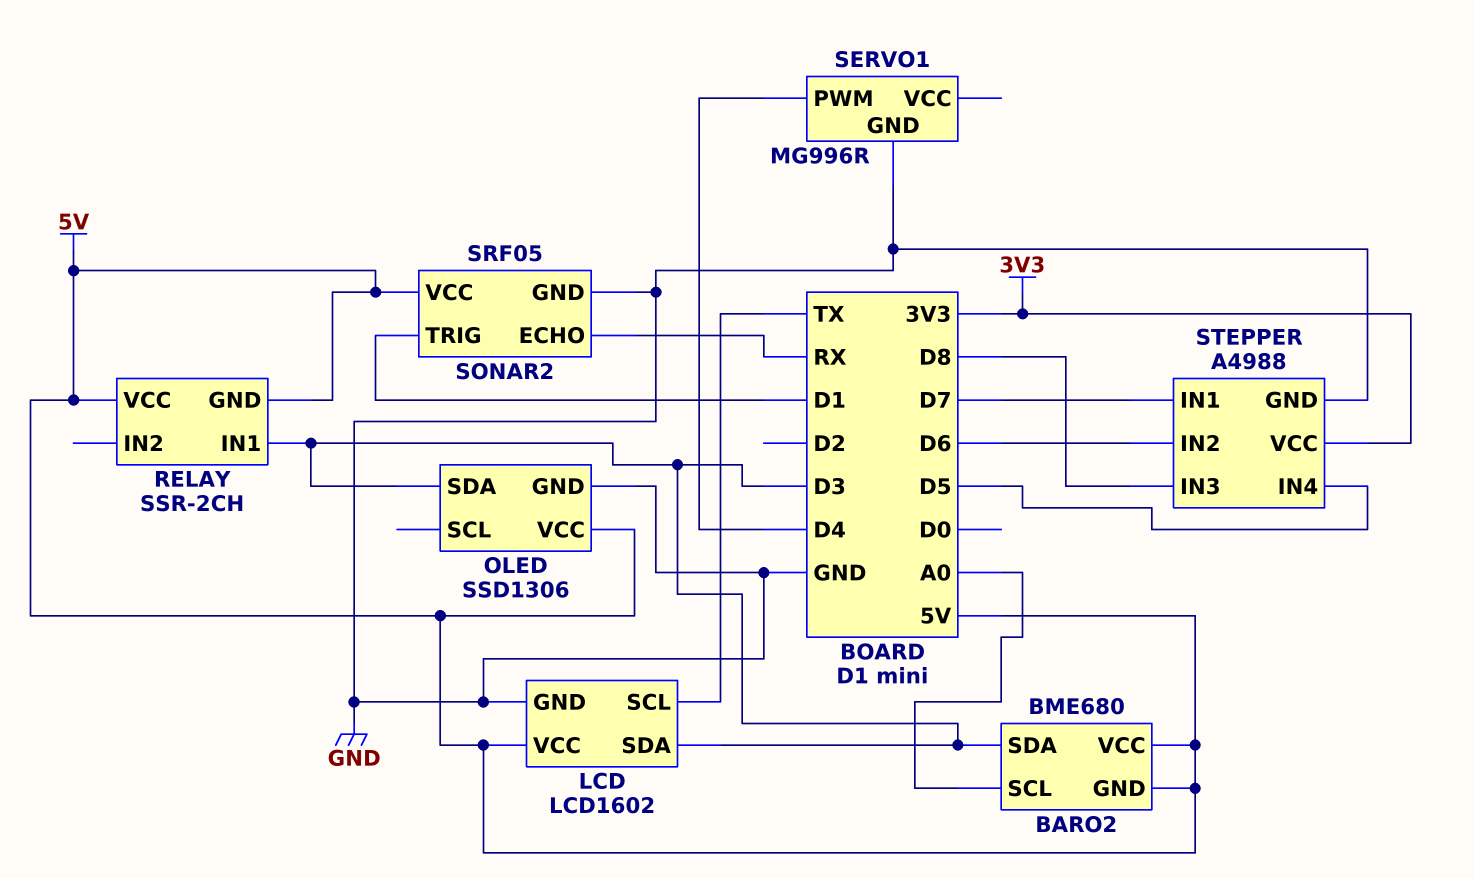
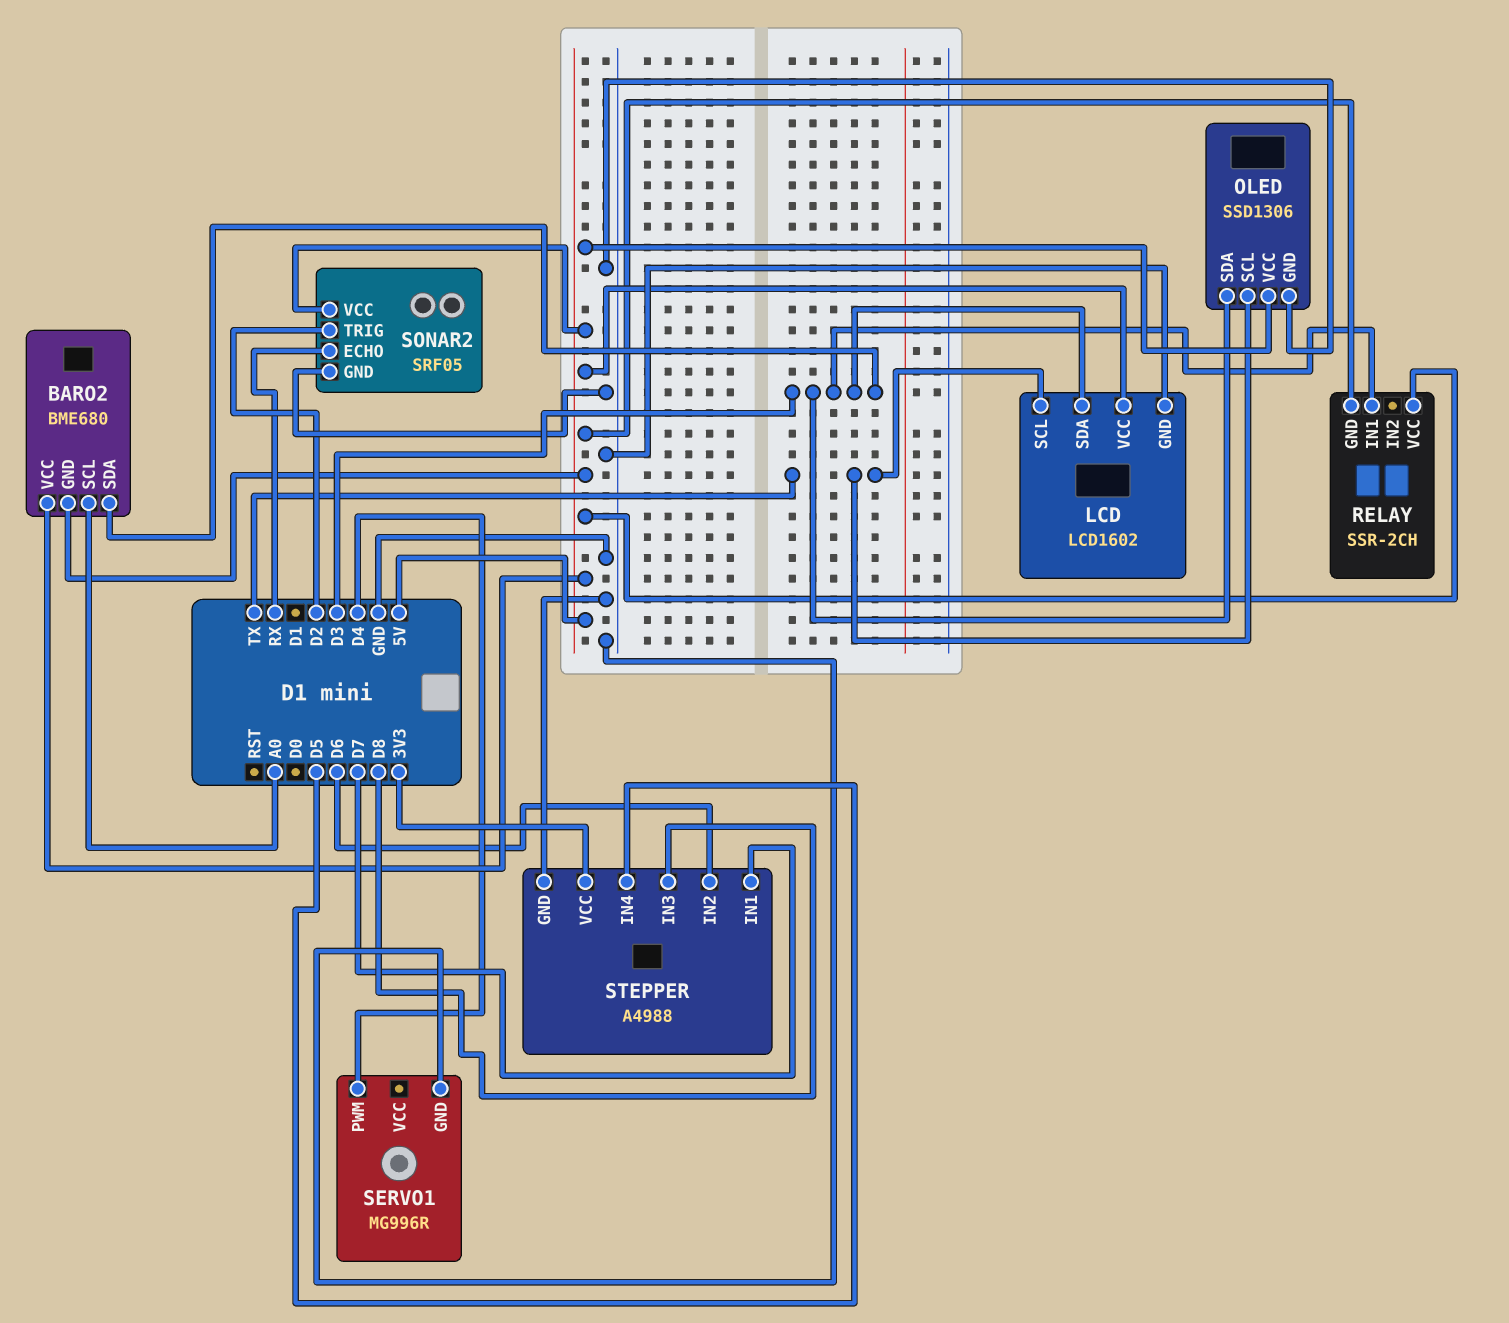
OLED pin SCL: none -> TX
SONAR2 pin TRIG: D1 -> D2

